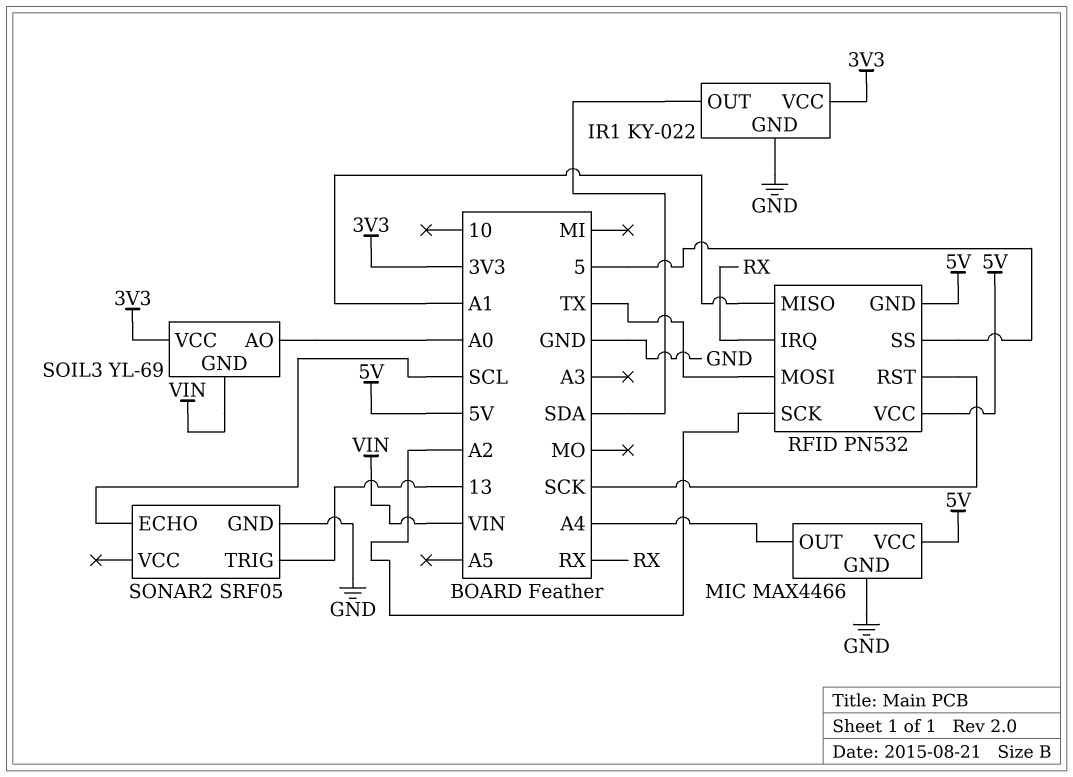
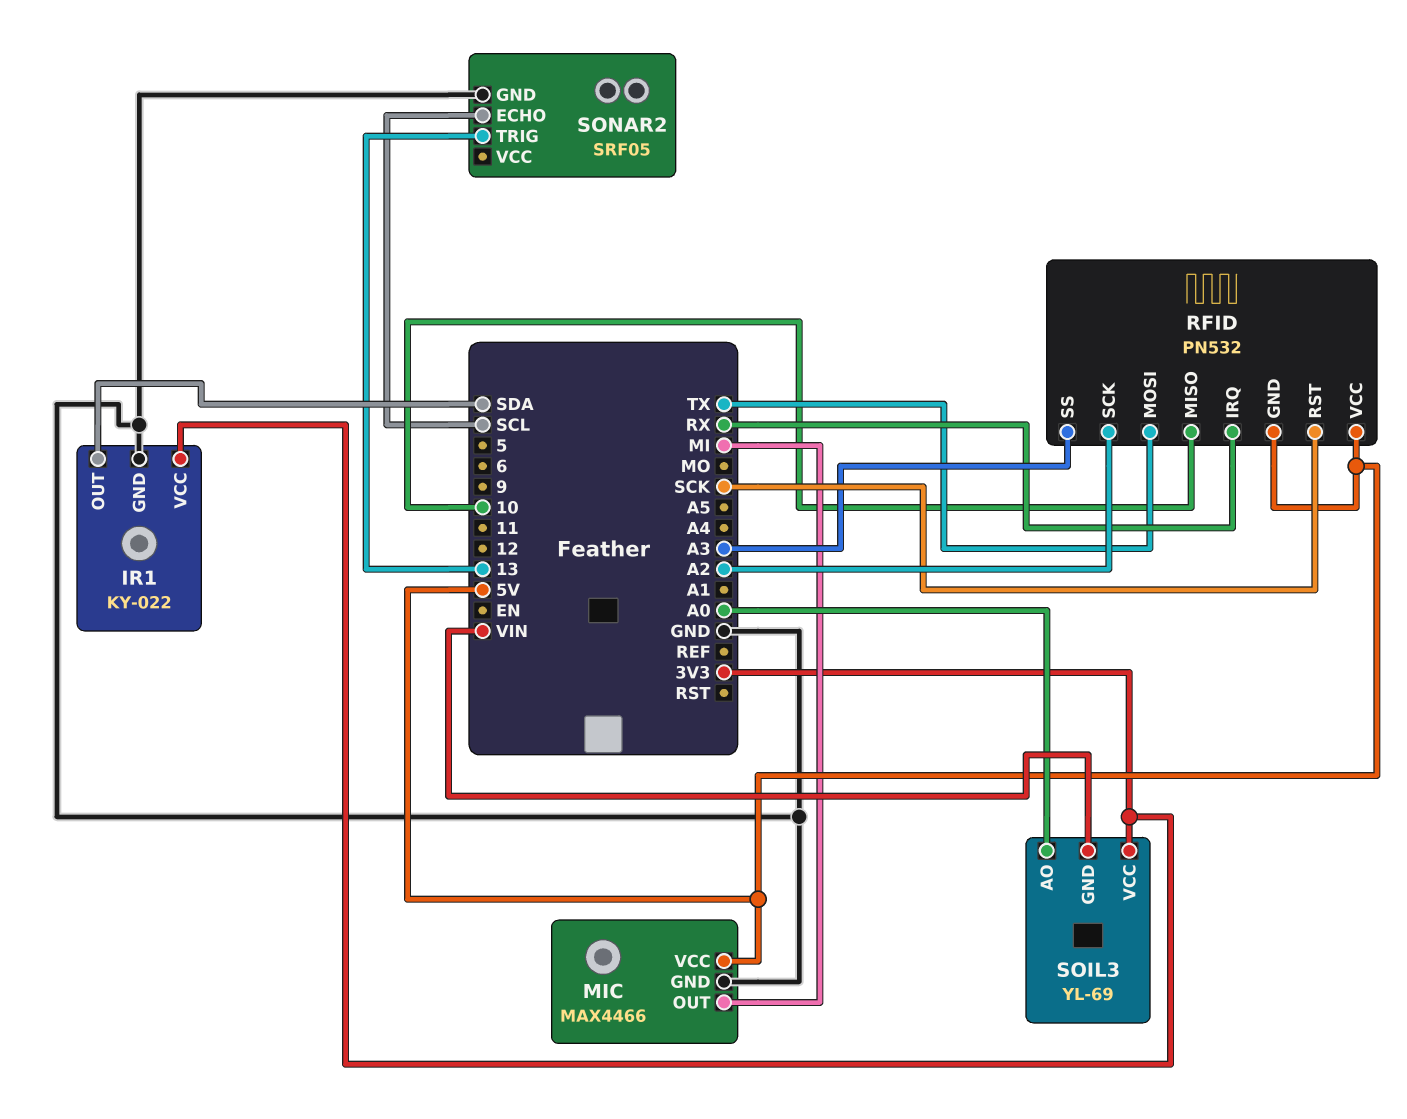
MIC pin OUT: A4 -> MI
RFID pin MISO: A1 -> 10
RFID pin SS: 5 -> A3

